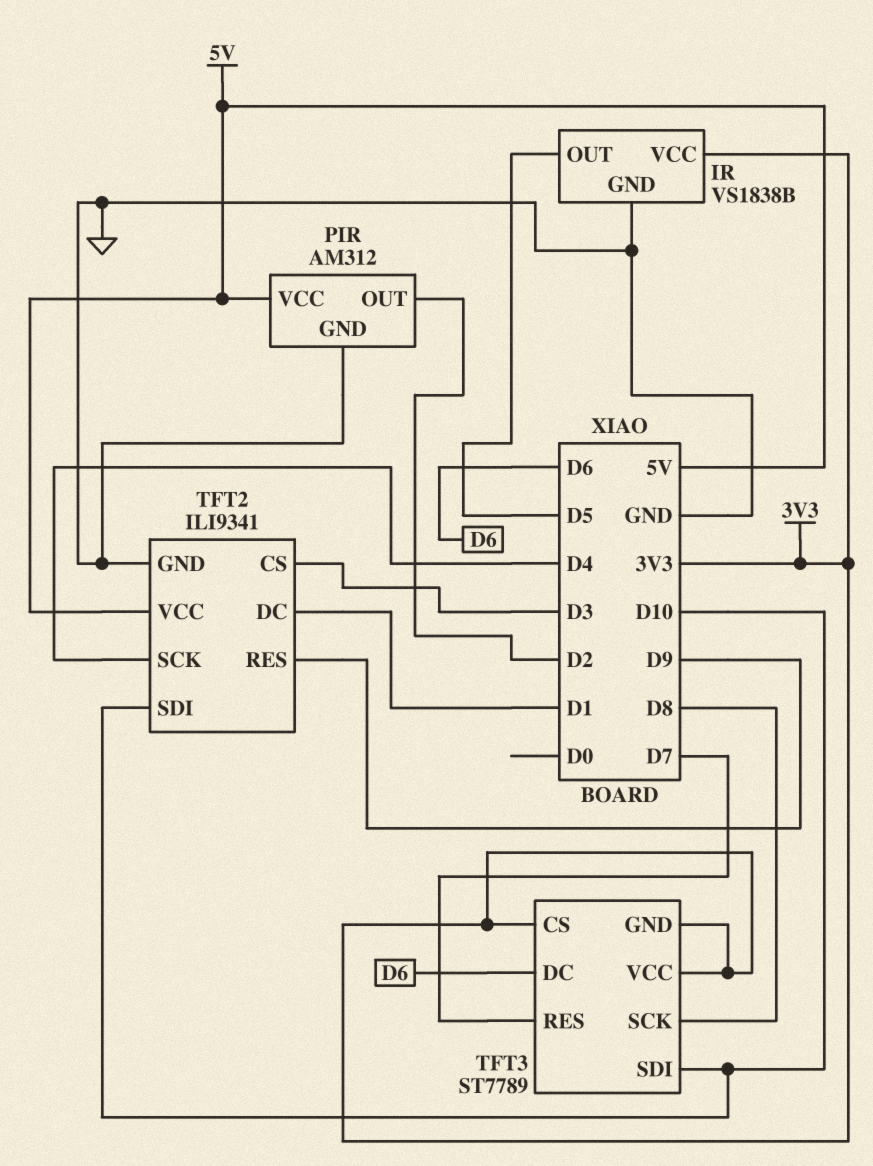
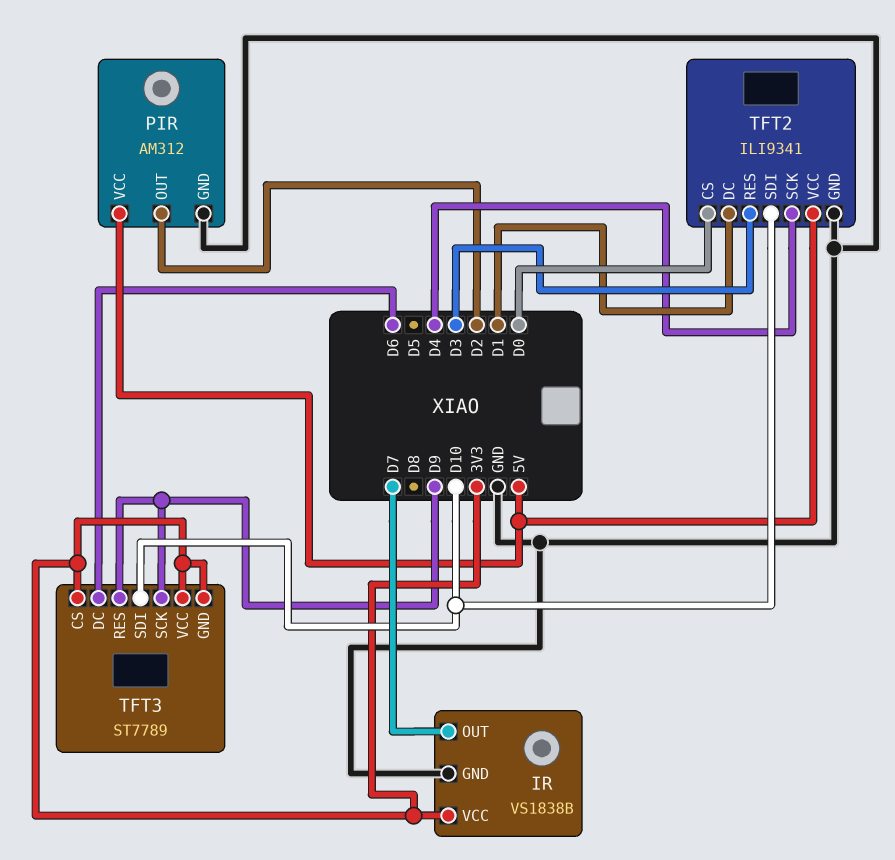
IR pin OUT: D5 -> D7
TFT2 pin CS: D3 -> D0
TFT2 pin RES: D9 -> D3
TFT3 pin RES: D7 -> D9
TFT3 pin SCK: D8 -> D9

